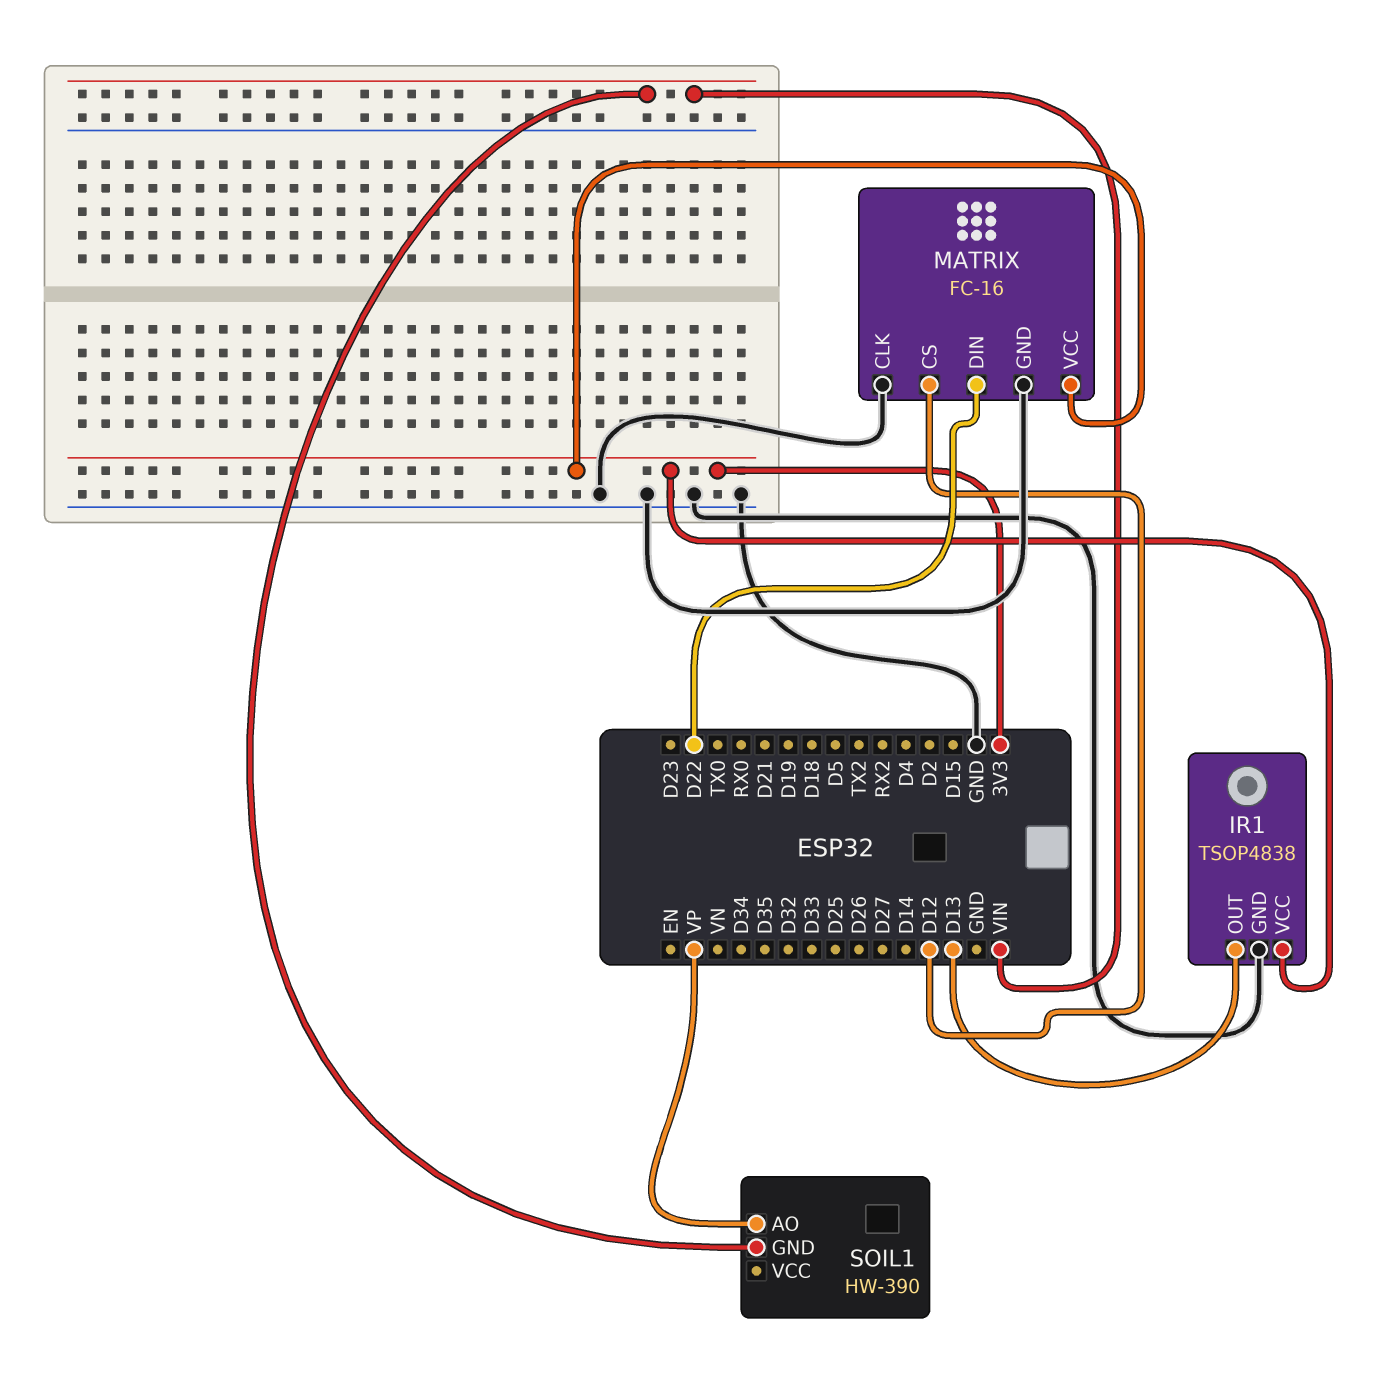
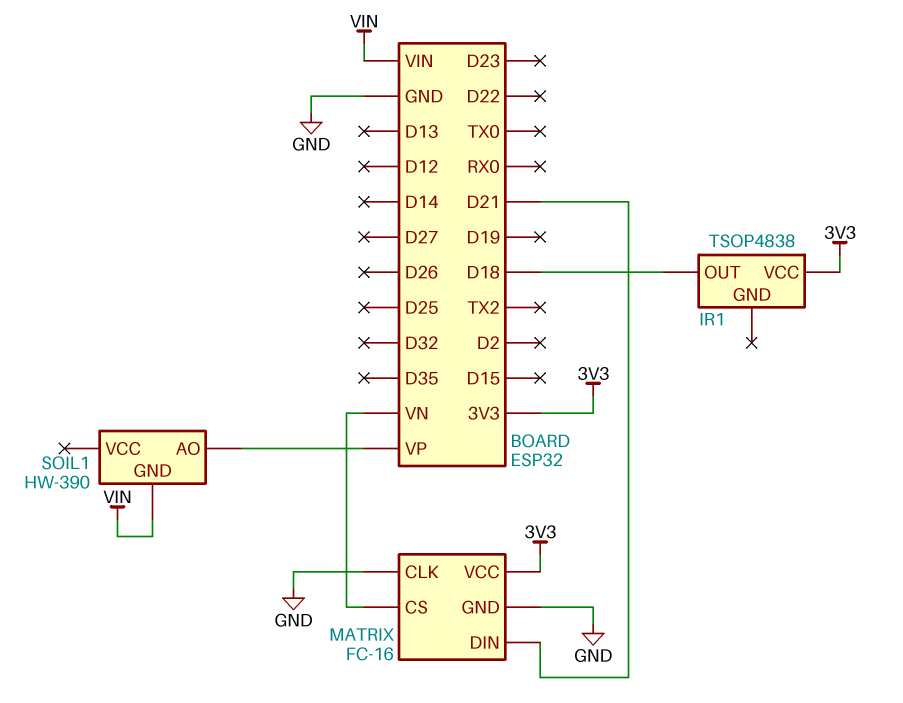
IR1 pin GND: GND -> none
IR1 pin OUT: D13 -> D18
MATRIX pin CS: D12 -> VN
MATRIX pin DIN: D22 -> D21

